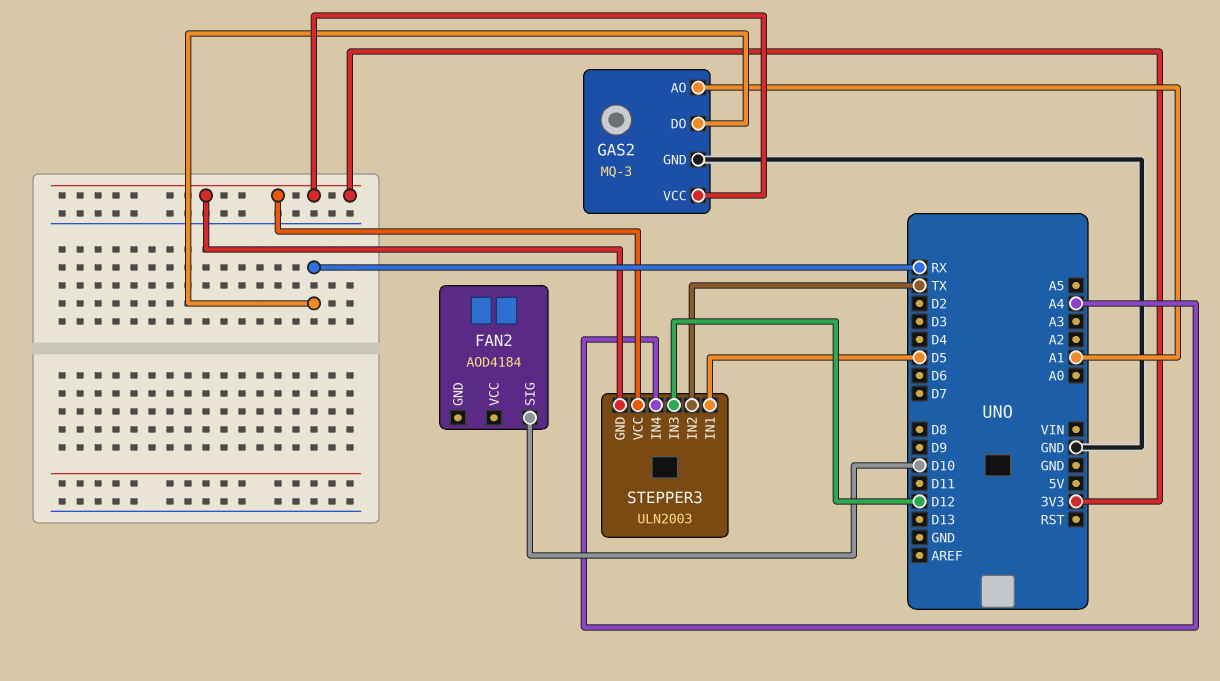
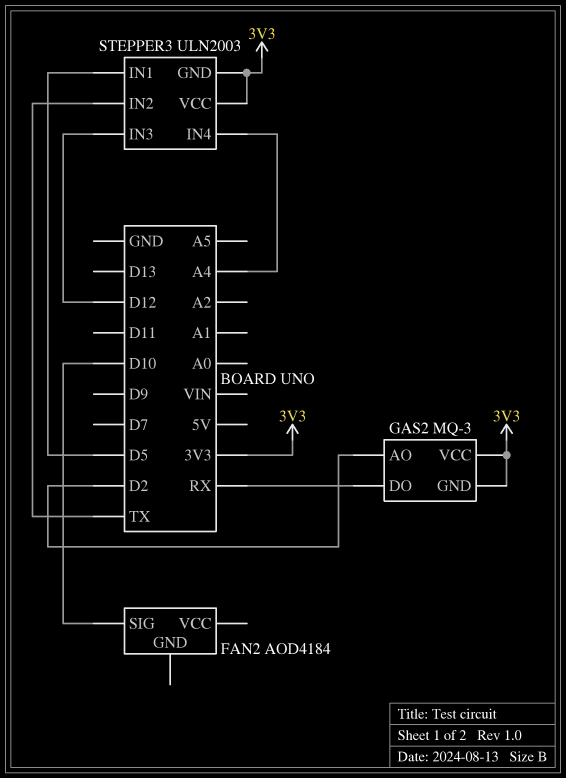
GAS2 pin AO: A1 -> D2
GAS2 pin GND: GND -> 3V3

